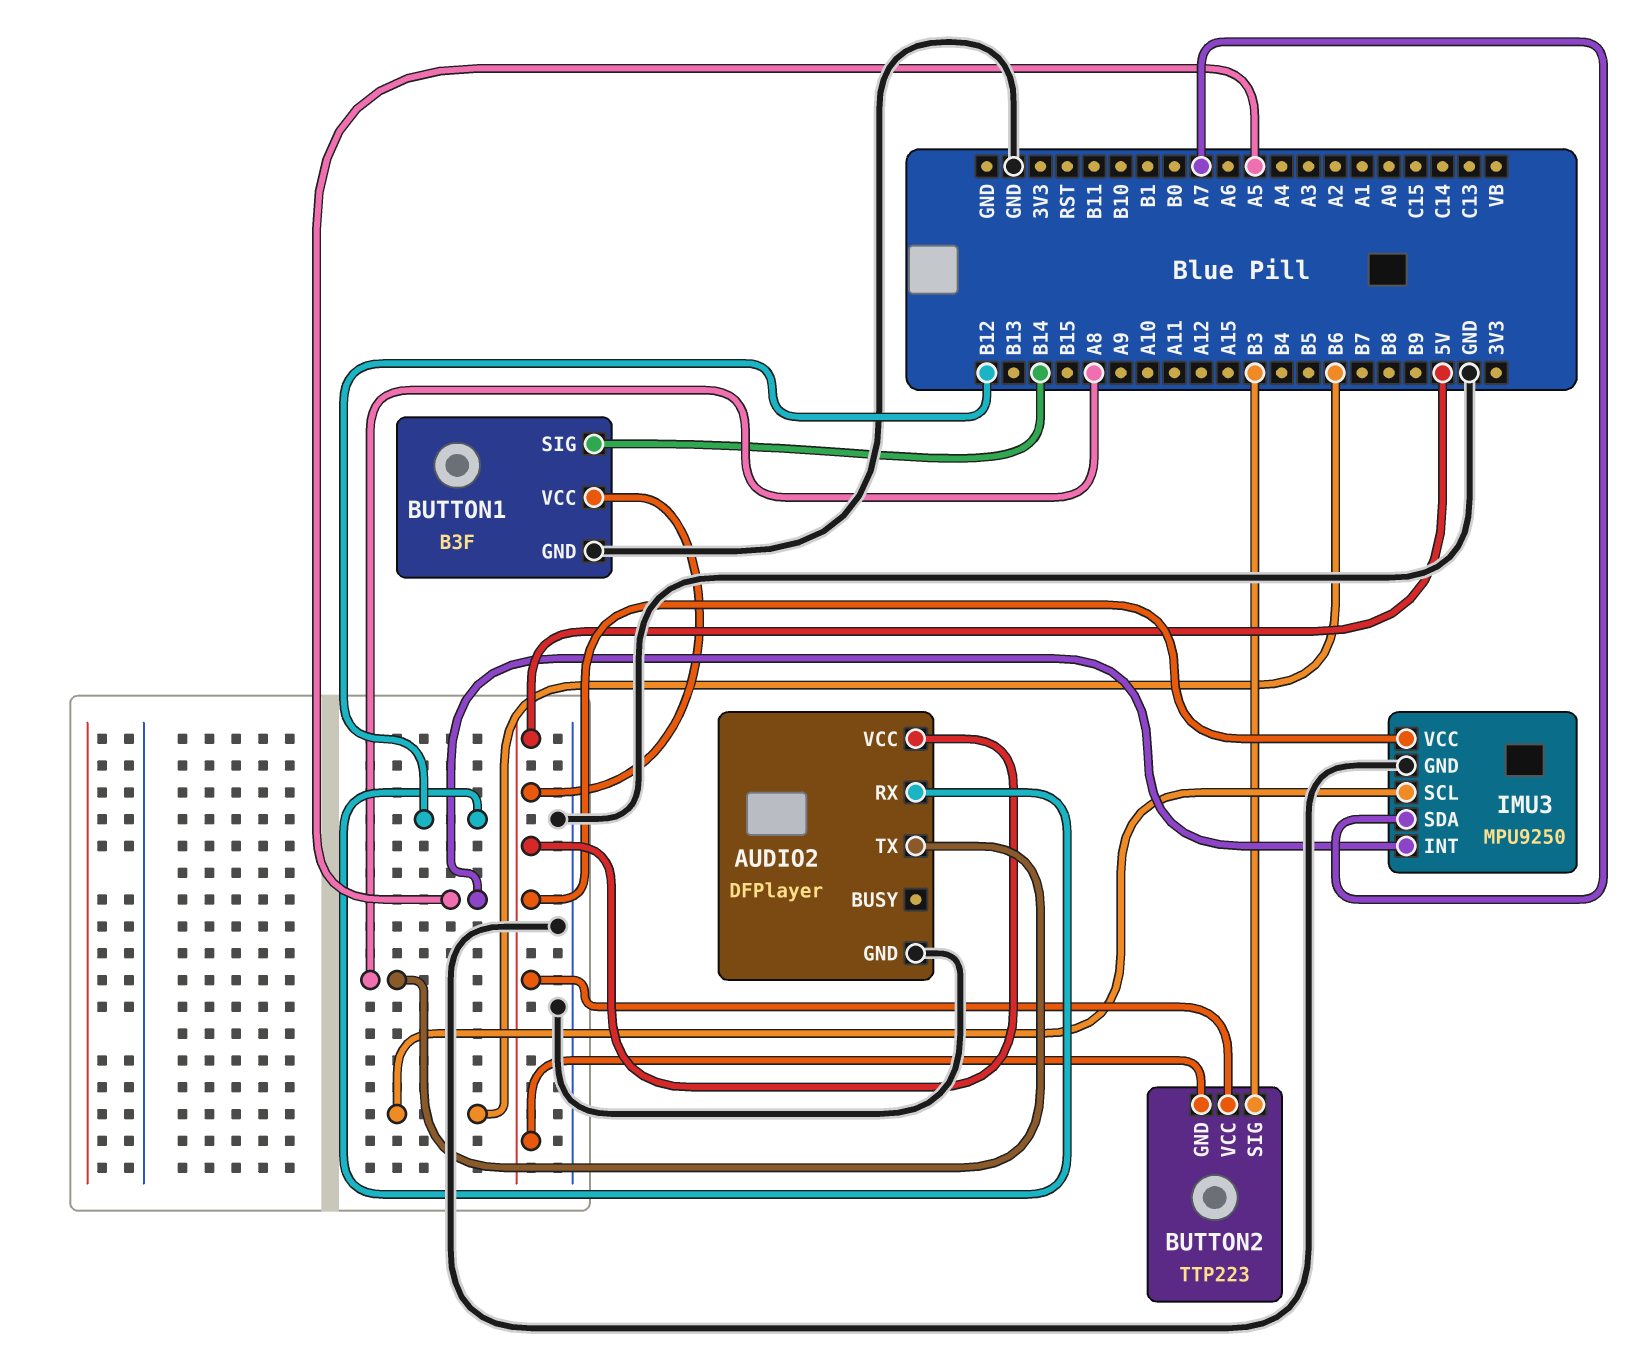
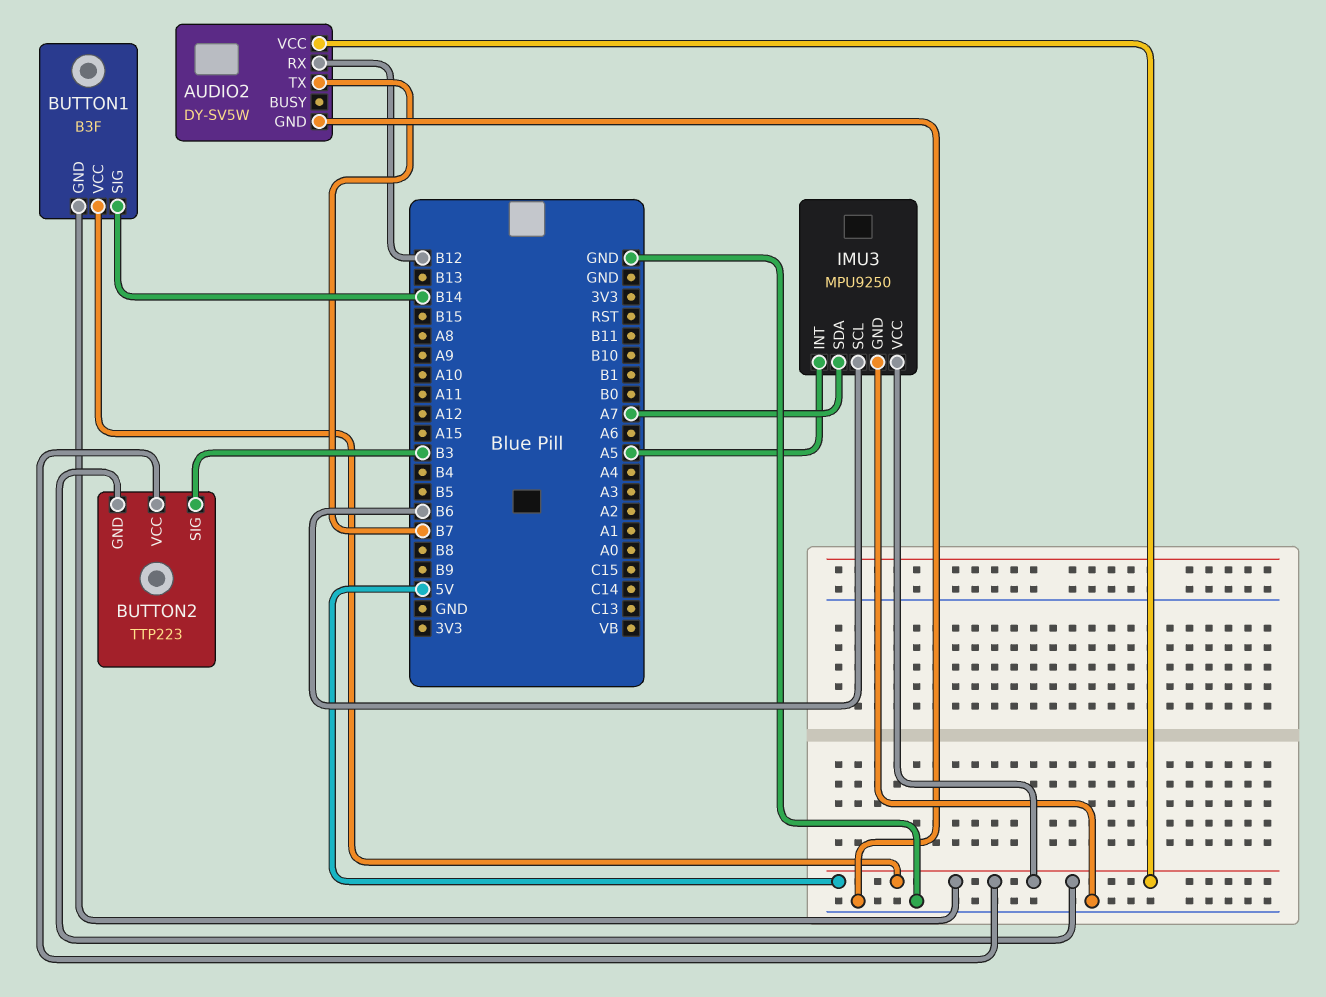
AUDIO2: DFPlayer -> DY-SV5W
AUDIO2 pin TX: A8 -> B7
BUTTON1 pin GND: GND -> 5V

